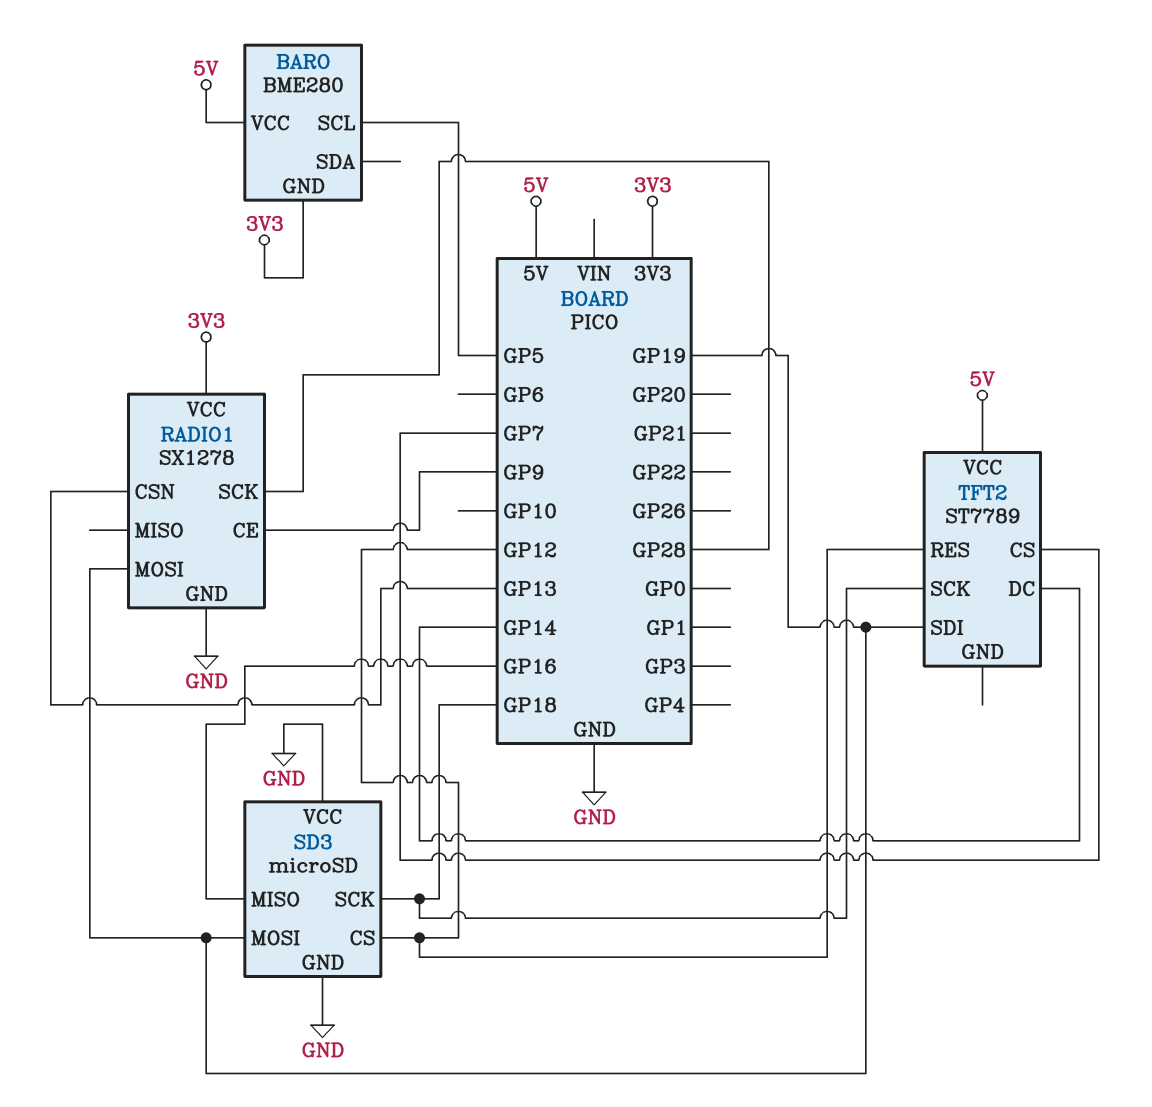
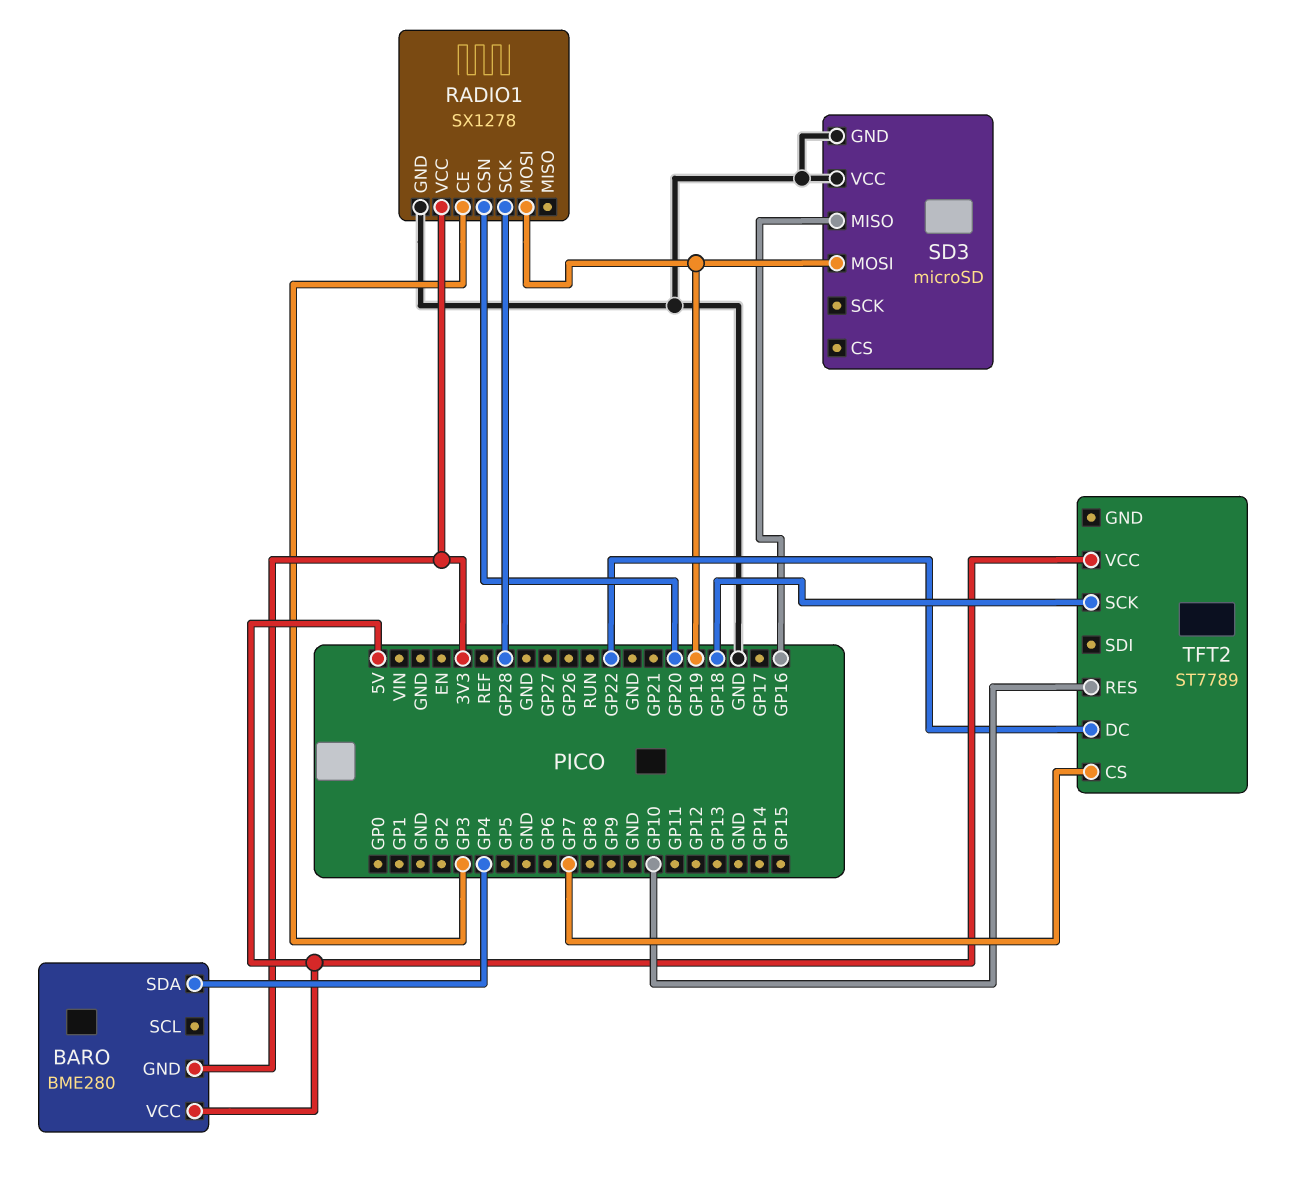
BARO pin SCL: GP5 -> none
BARO pin SDA: none -> GP4
RADIO1 pin CE: GP9 -> GP3
RADIO1 pin CSN: GP13 -> GP20
SD3 pin CS: GP12 -> none
SD3 pin SCK: GP18 -> none
TFT2 pin DC: GP14 -> GP22
TFT2 pin RES: GP12 -> GP10
TFT2 pin SDI: GP19 -> none

